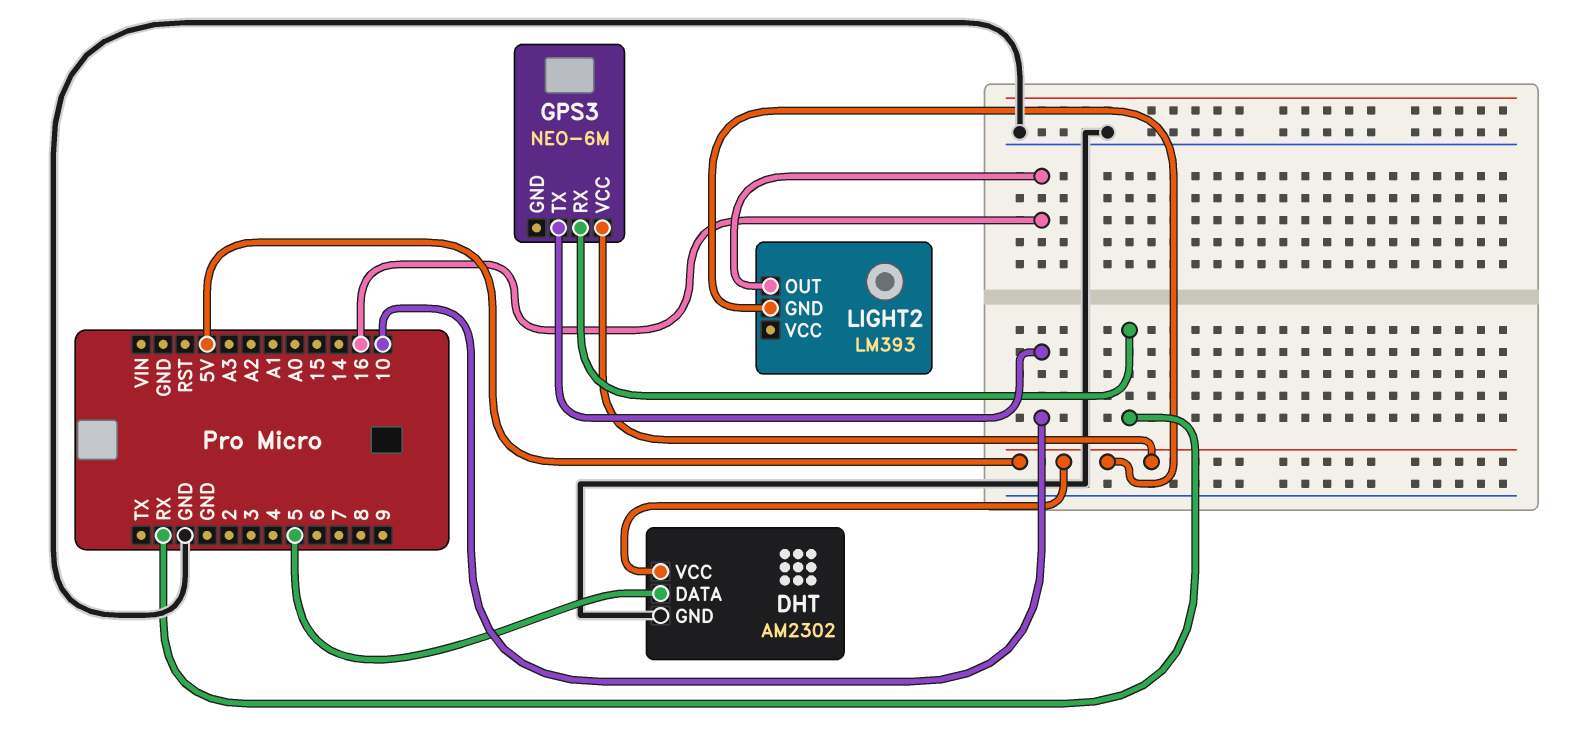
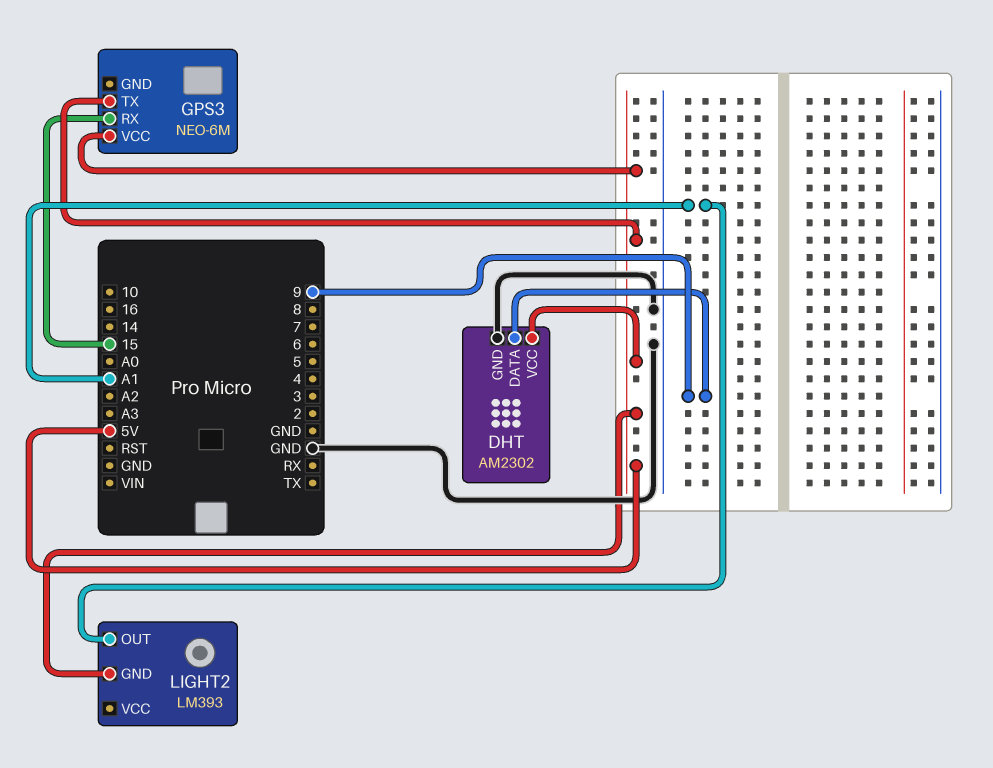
DHT pin DATA: 5 -> 9
GPS3 pin RX: RX -> 15
GPS3 pin TX: 10 -> 5V
LIGHT2 pin OUT: 16 -> A1

